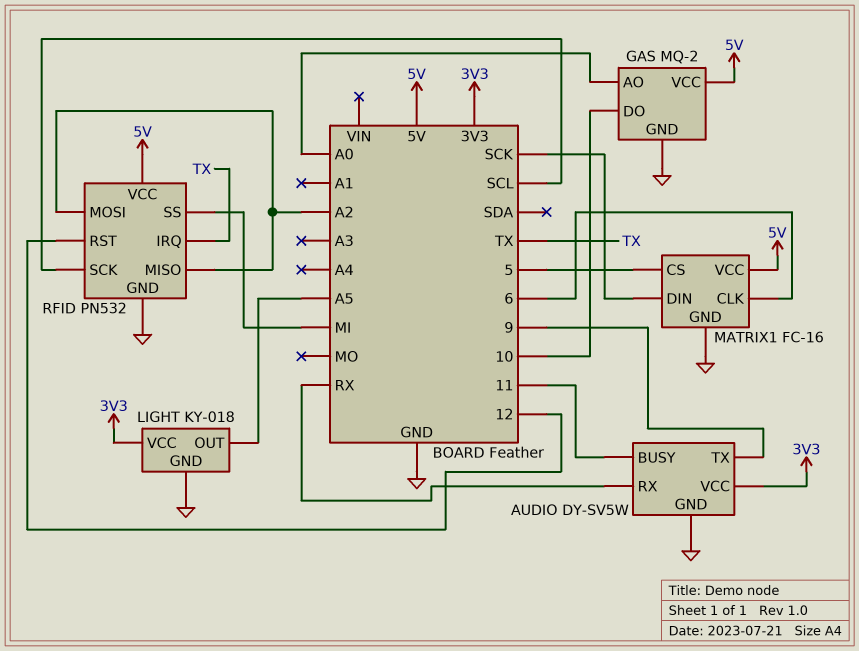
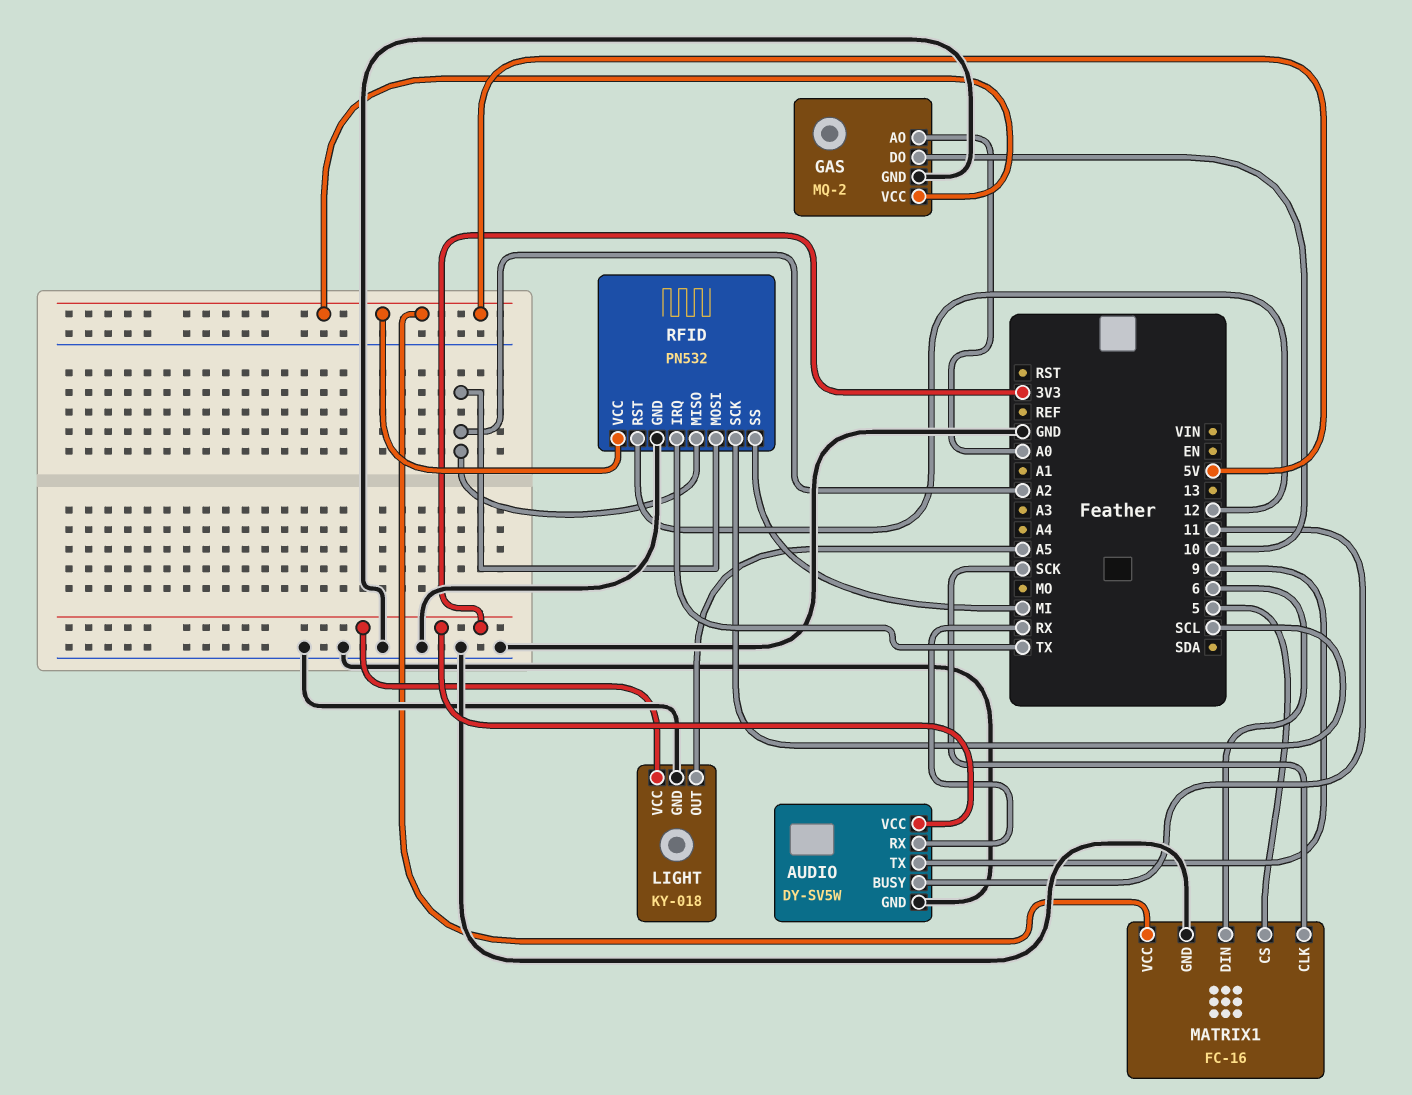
MATRIX1 pin CLK: 6 -> SCK
MATRIX1 pin DIN: SCK -> 6

